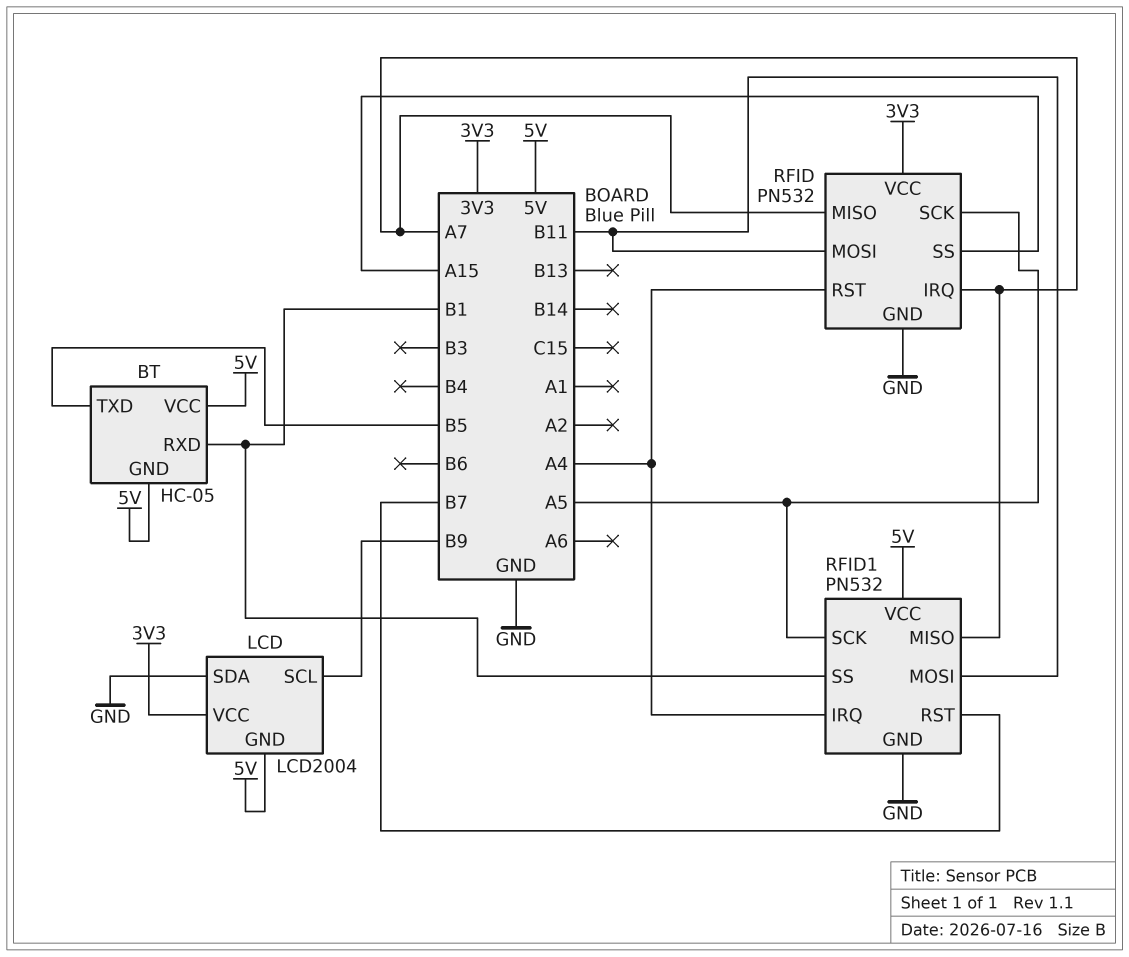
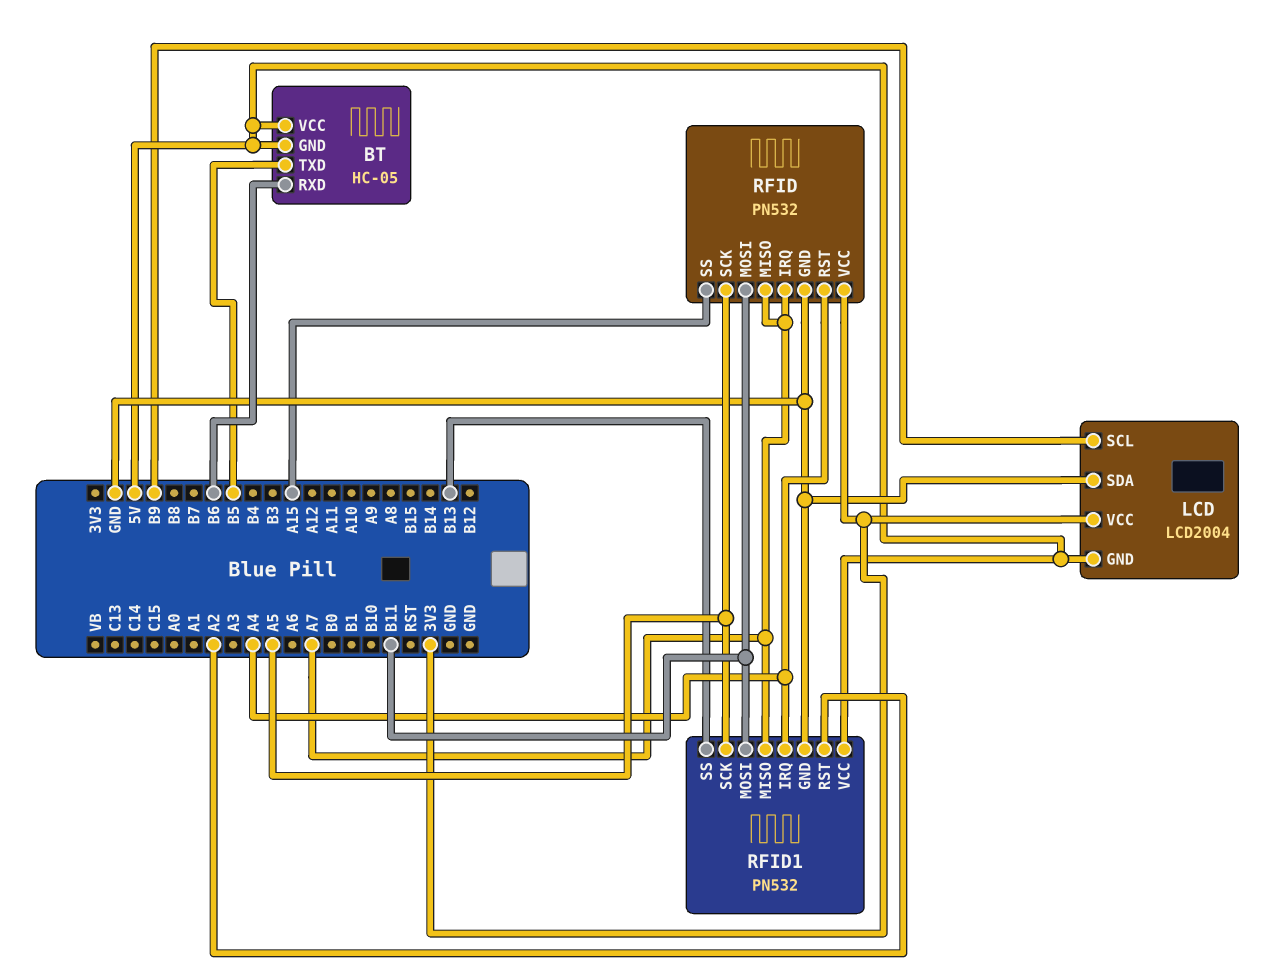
BT pin RXD: B1 -> B6
RFID1 pin RST: B7 -> A2
RFID1 pin SS: B1 -> B13

